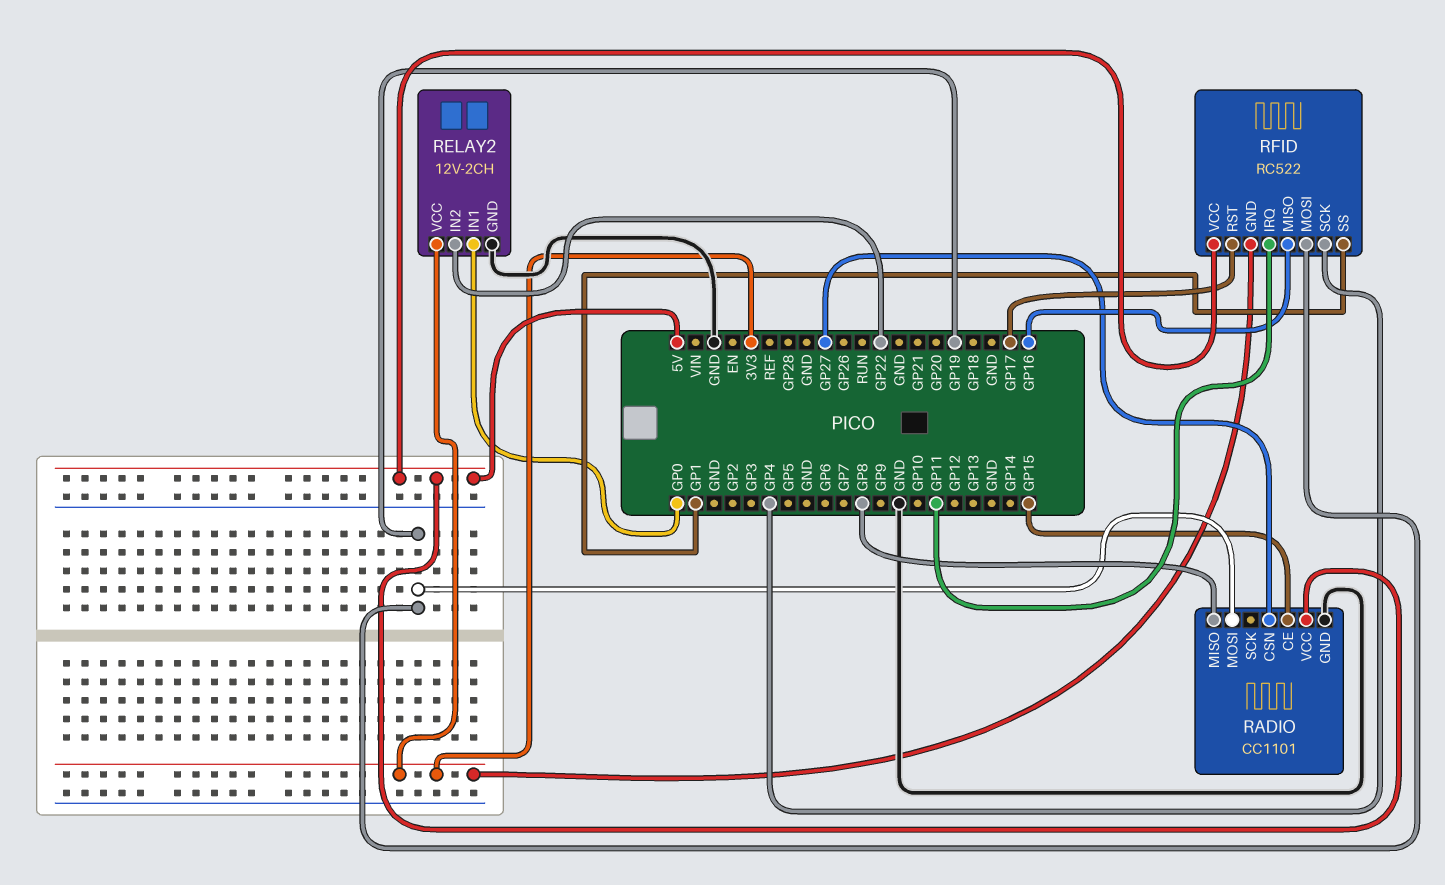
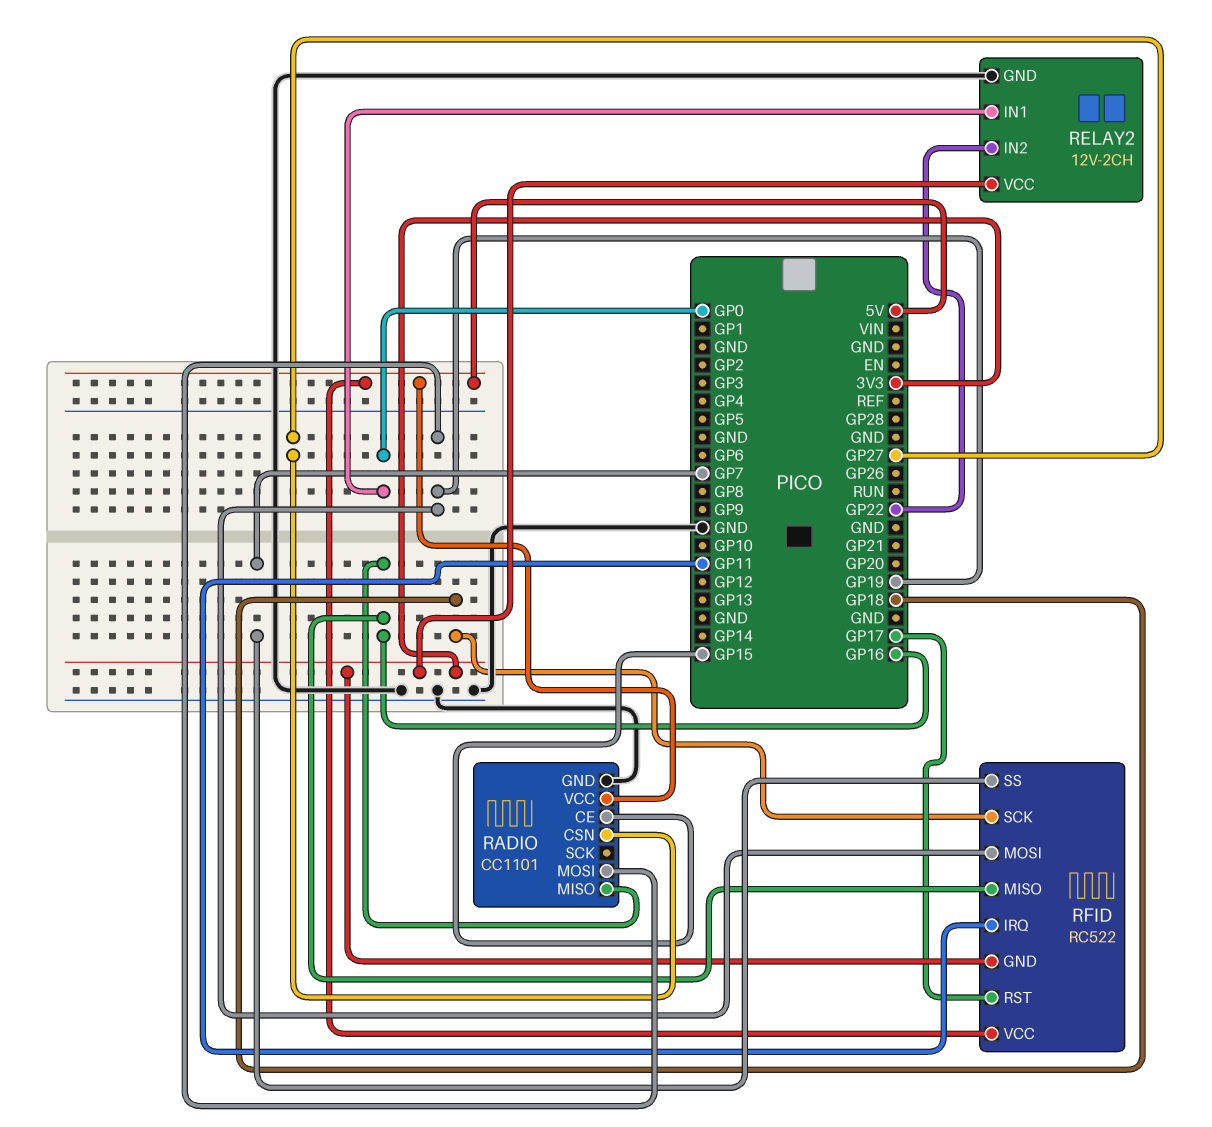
RADIO pin MISO: GP8 -> GP16
RFID pin SCK: GP4 -> GP18
RFID pin SS: GP1 -> GP7

